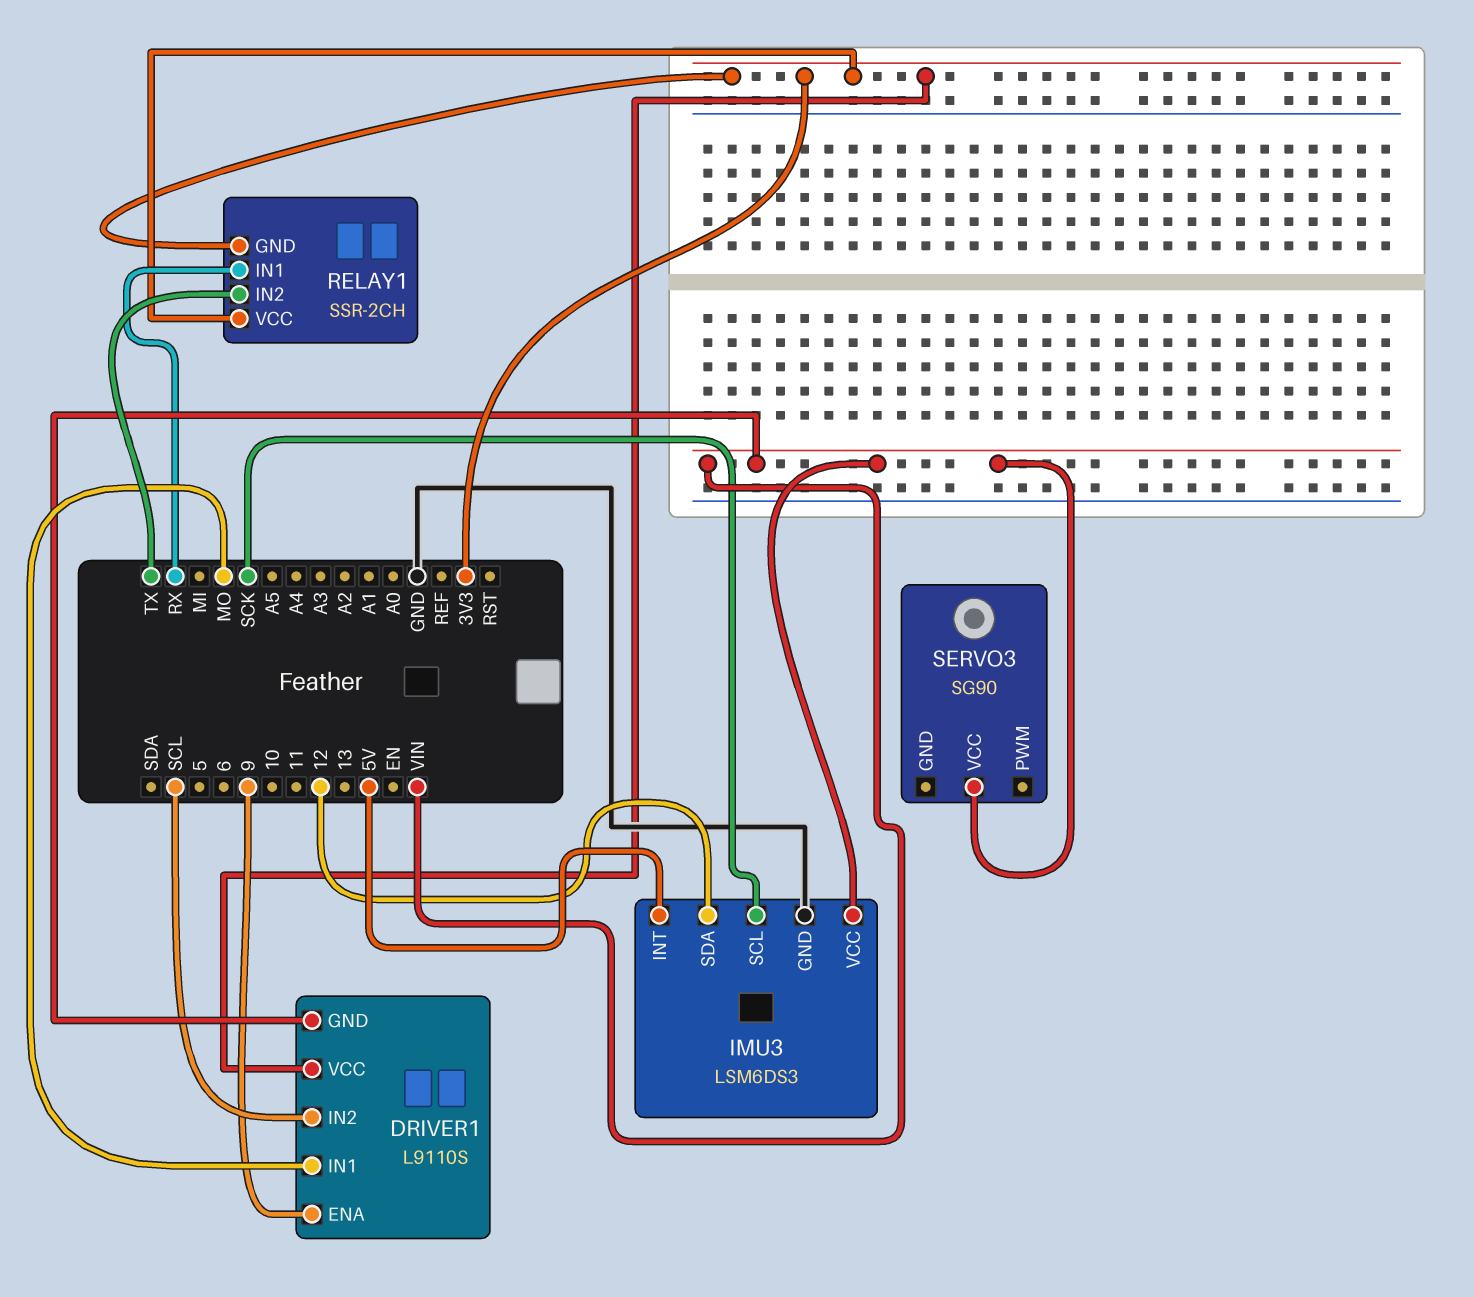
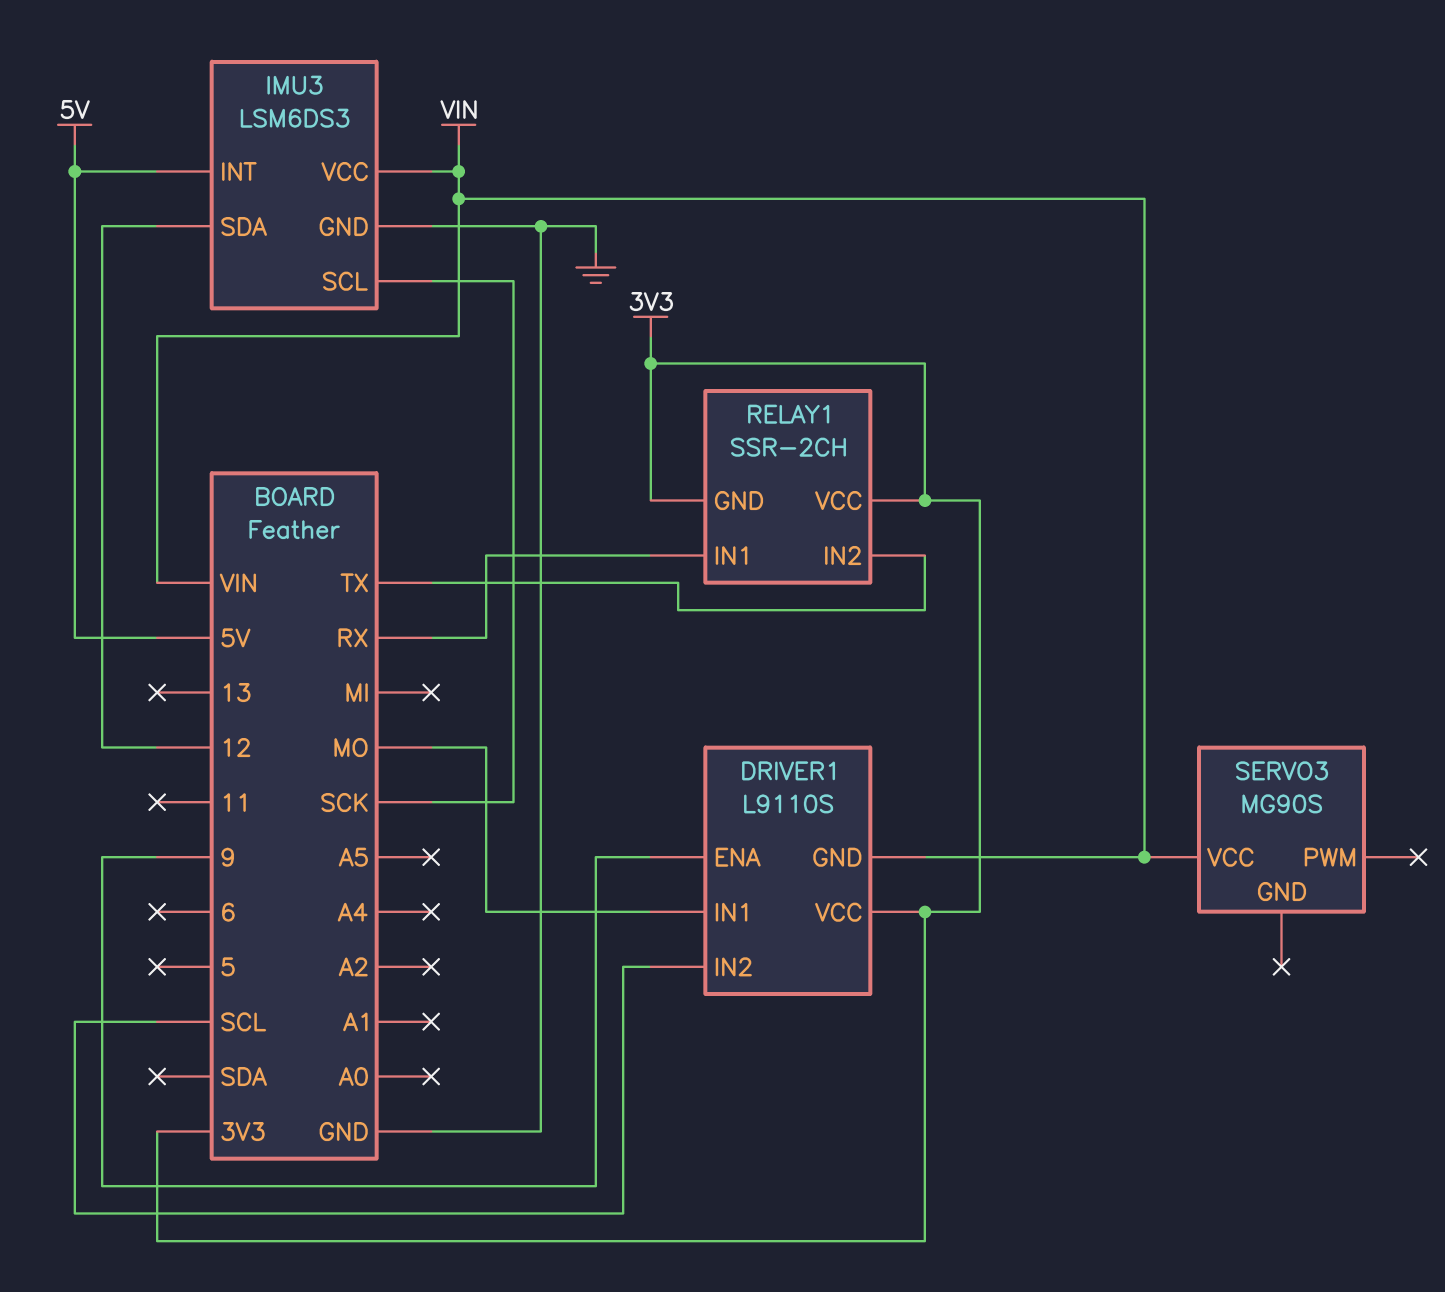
SERVO3: SG90 -> MG90S

